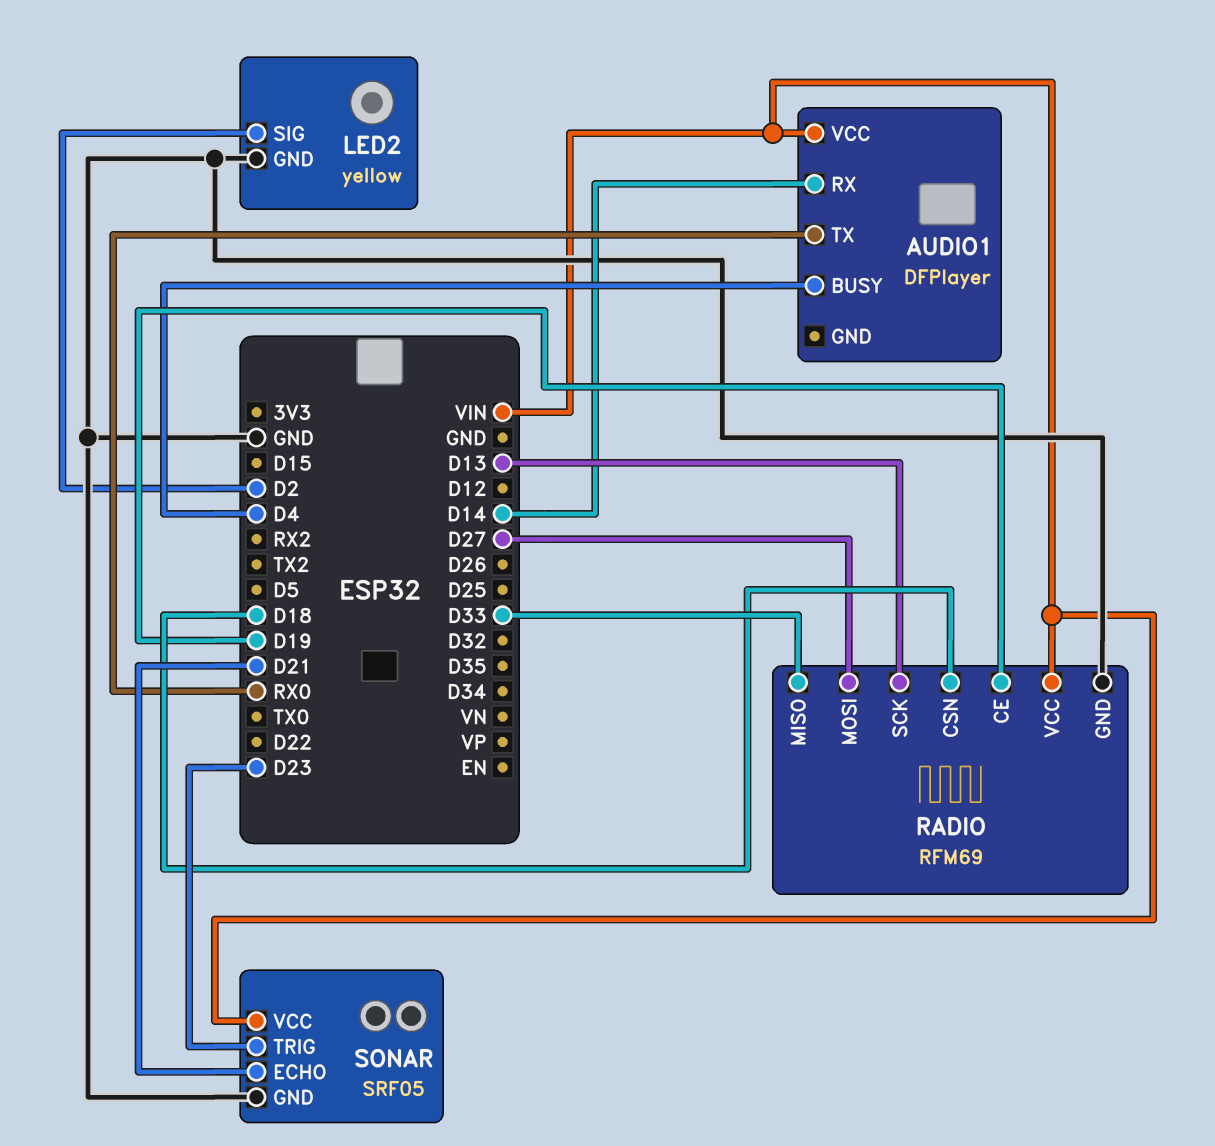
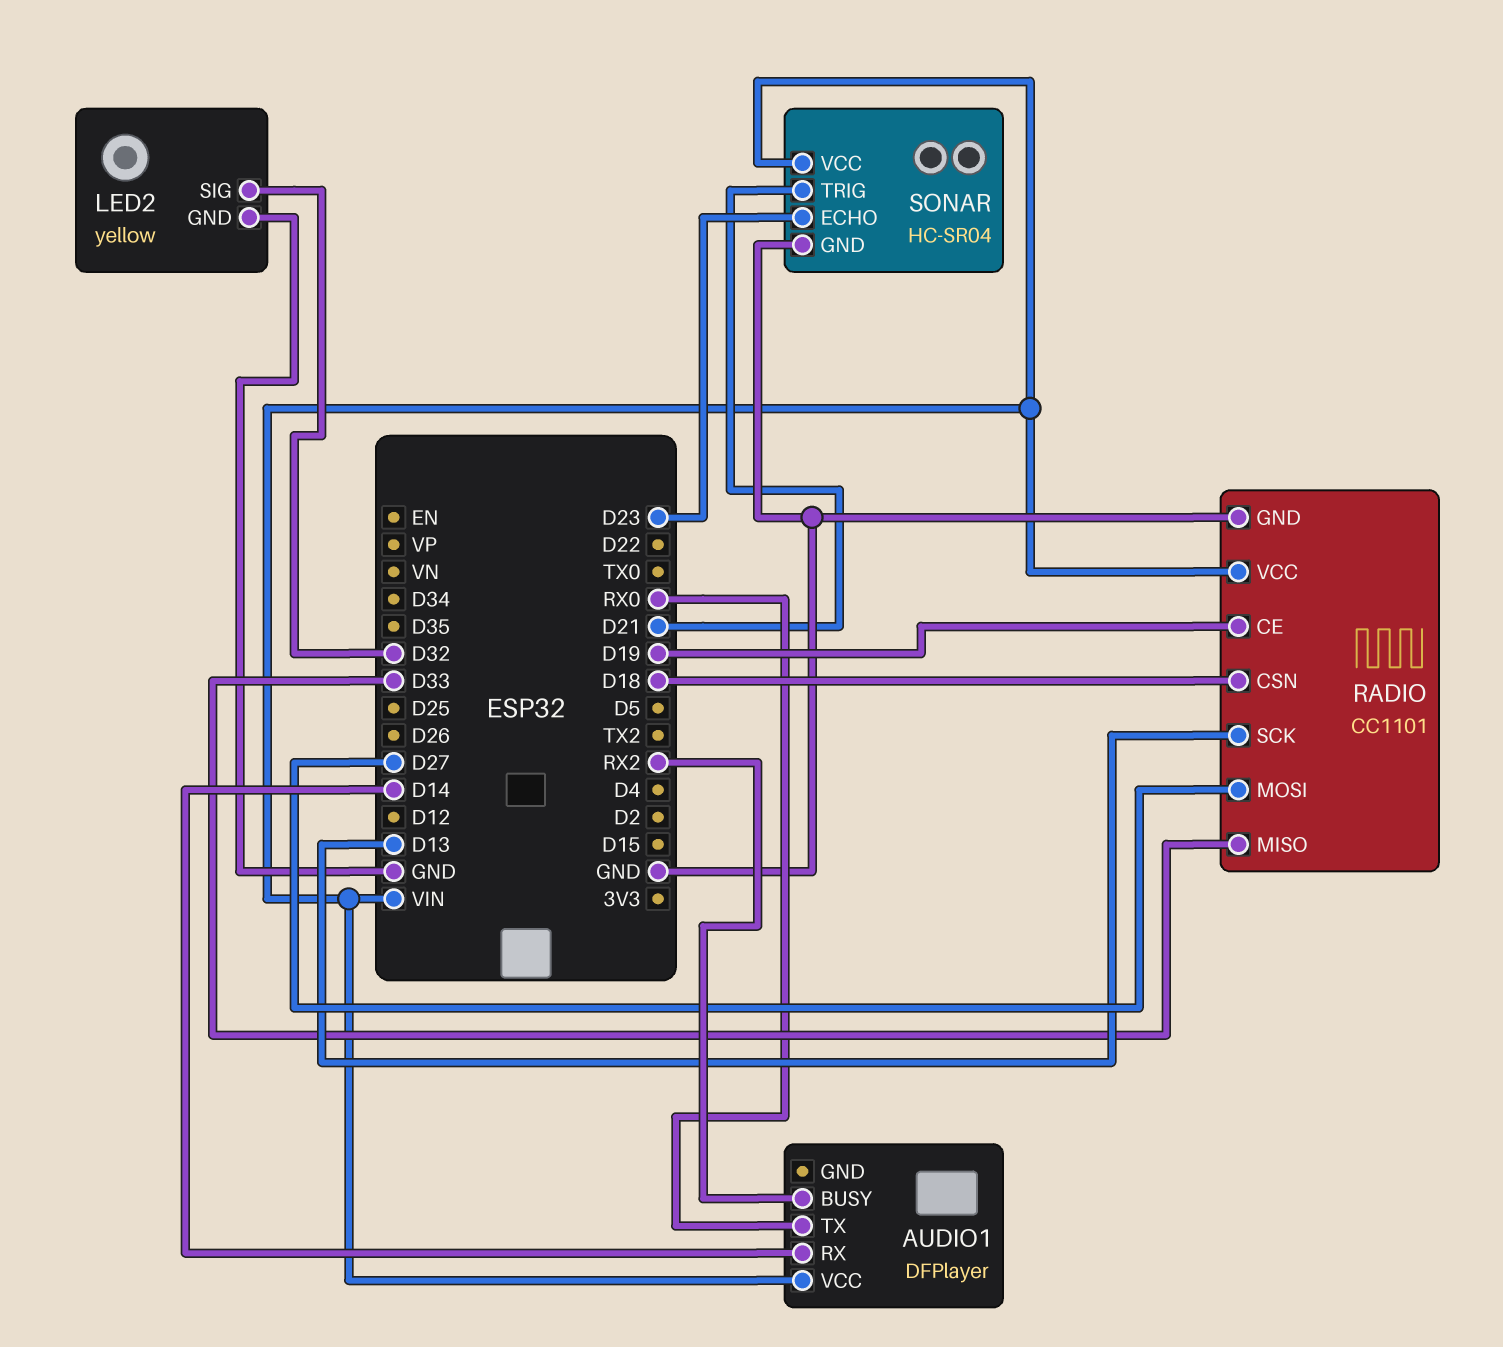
AUDIO1 pin BUSY: D4 -> RX2
LED2 pin SIG: D2 -> D32
RADIO: RFM69 -> CC1101
SONAR: SRF05 -> HC-SR04
SONAR pin ECHO: D21 -> D23
SONAR pin TRIG: D23 -> D21

